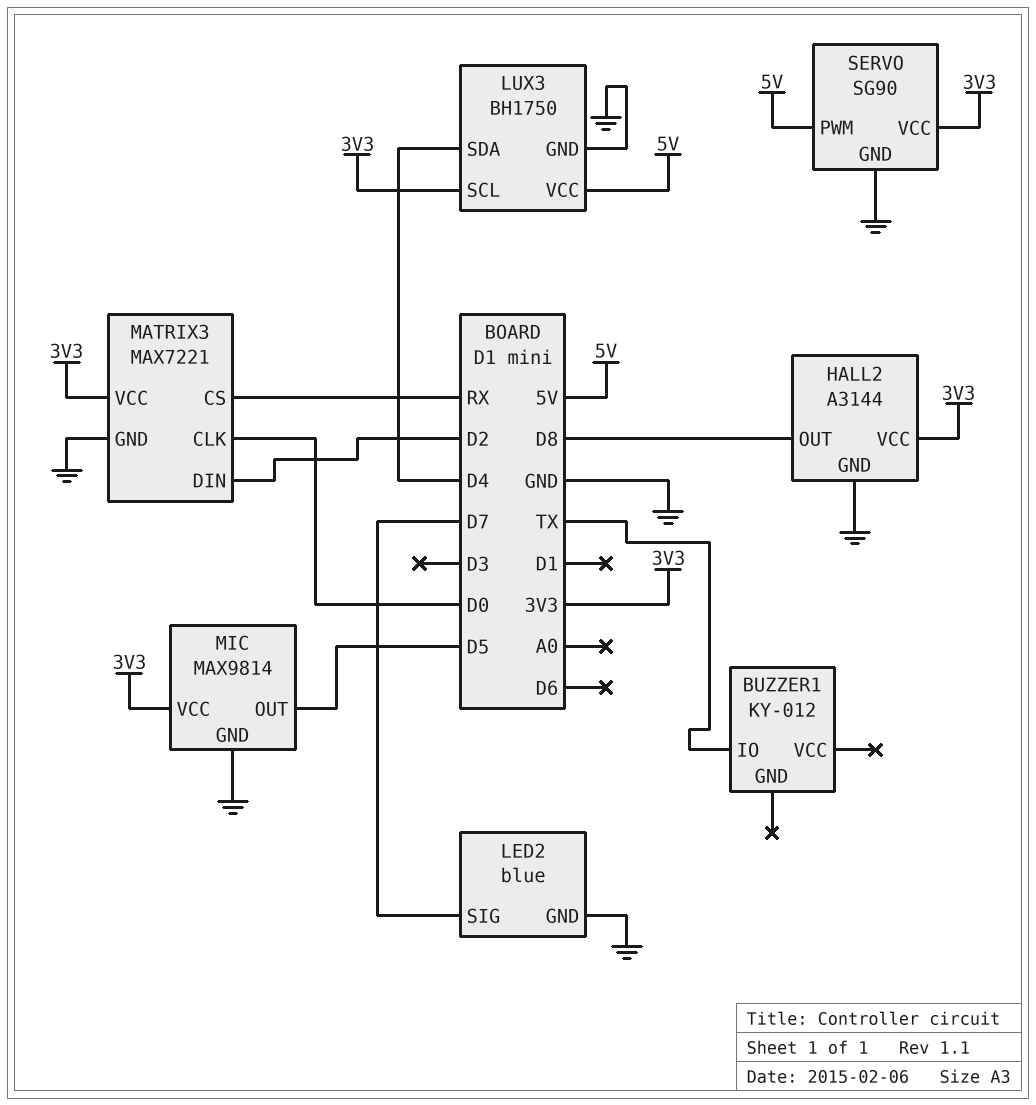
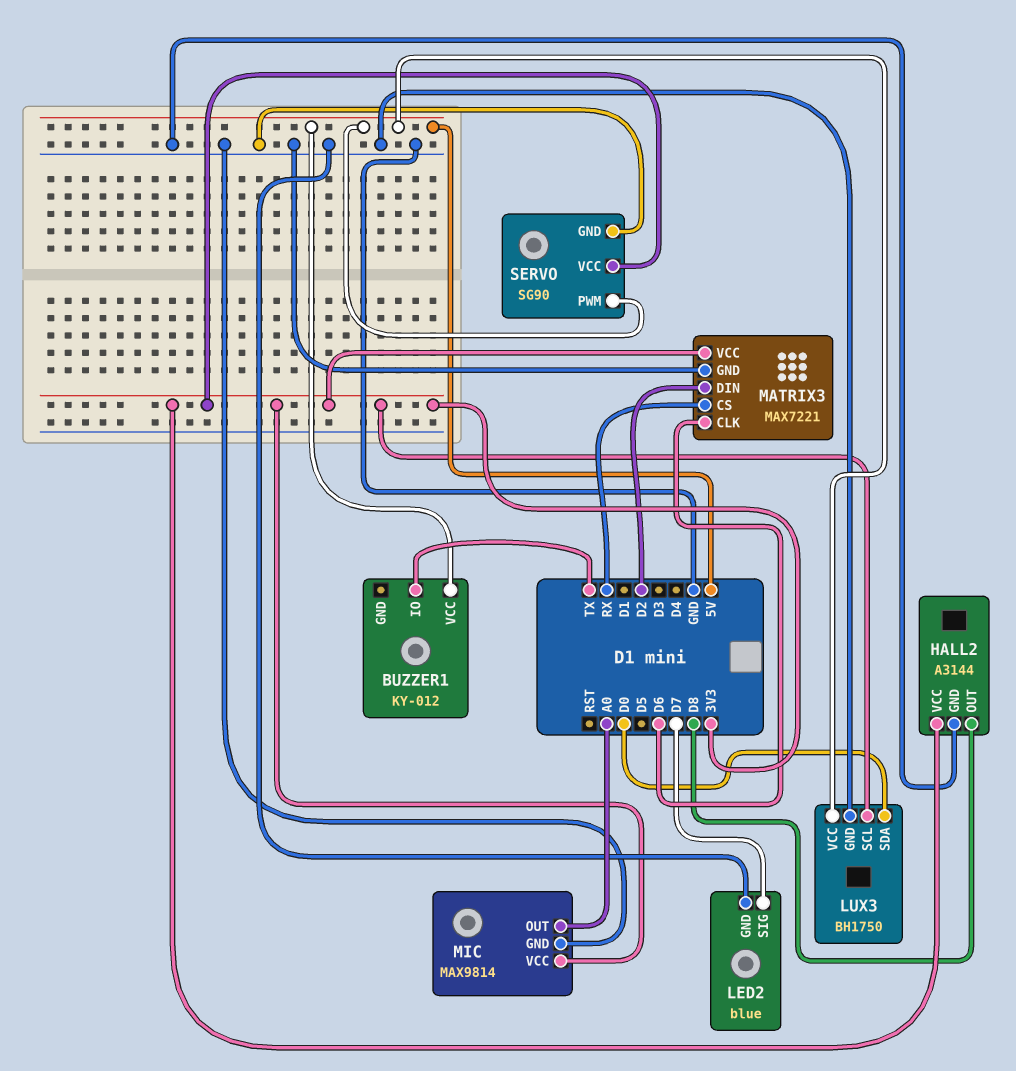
BUZZER1 pin VCC: none -> 5V
LUX3 pin SDA: D4 -> D0
MATRIX3 pin CLK: D0 -> D6
MIC pin OUT: D5 -> A0

